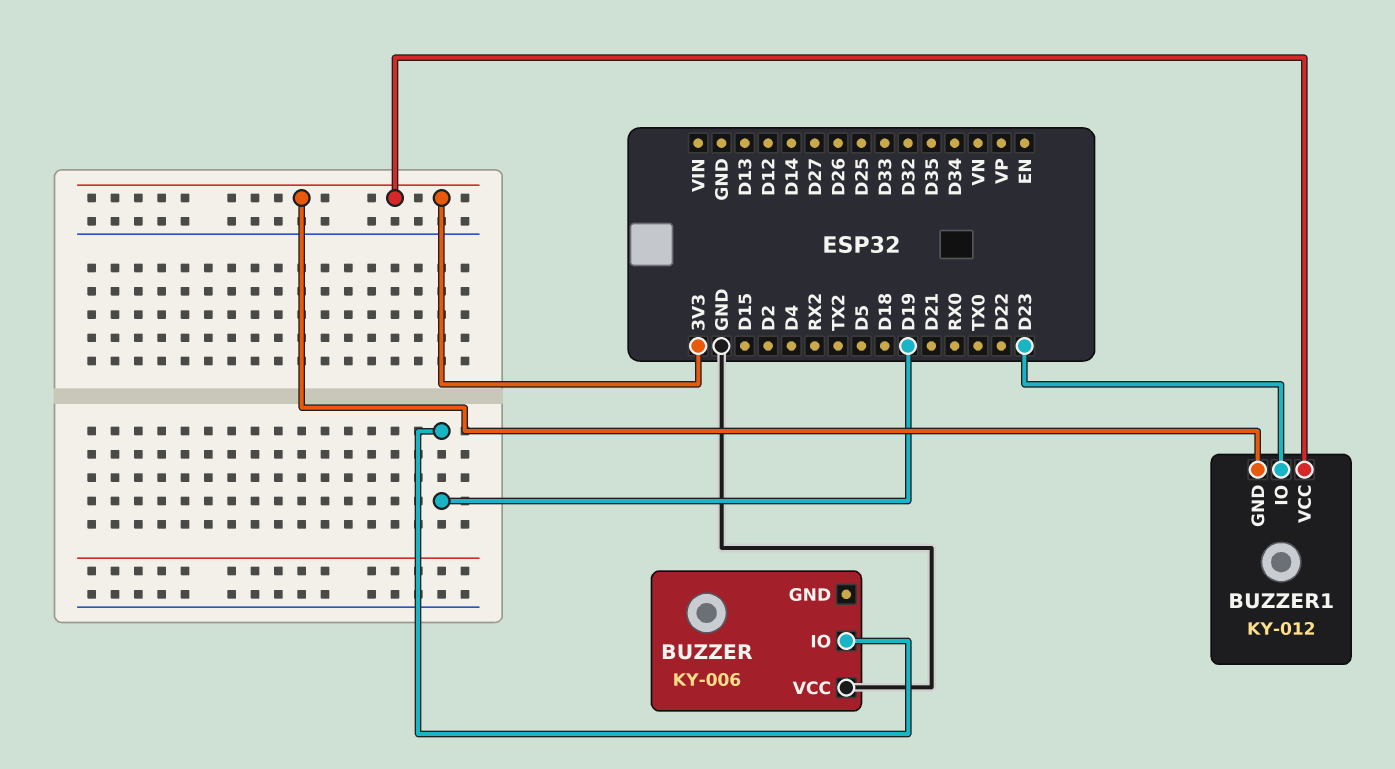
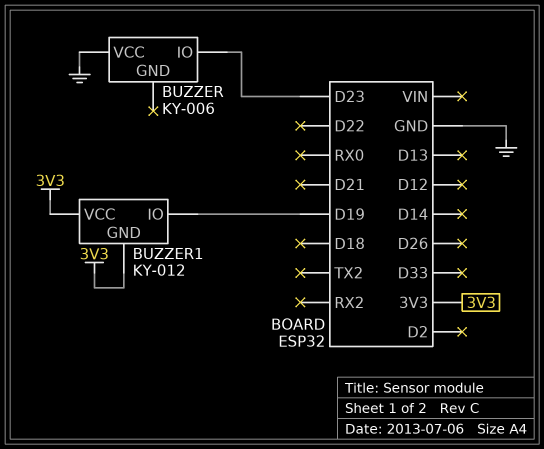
BUZZER pin IO: D19 -> D23
BUZZER1 pin IO: D23 -> D19

